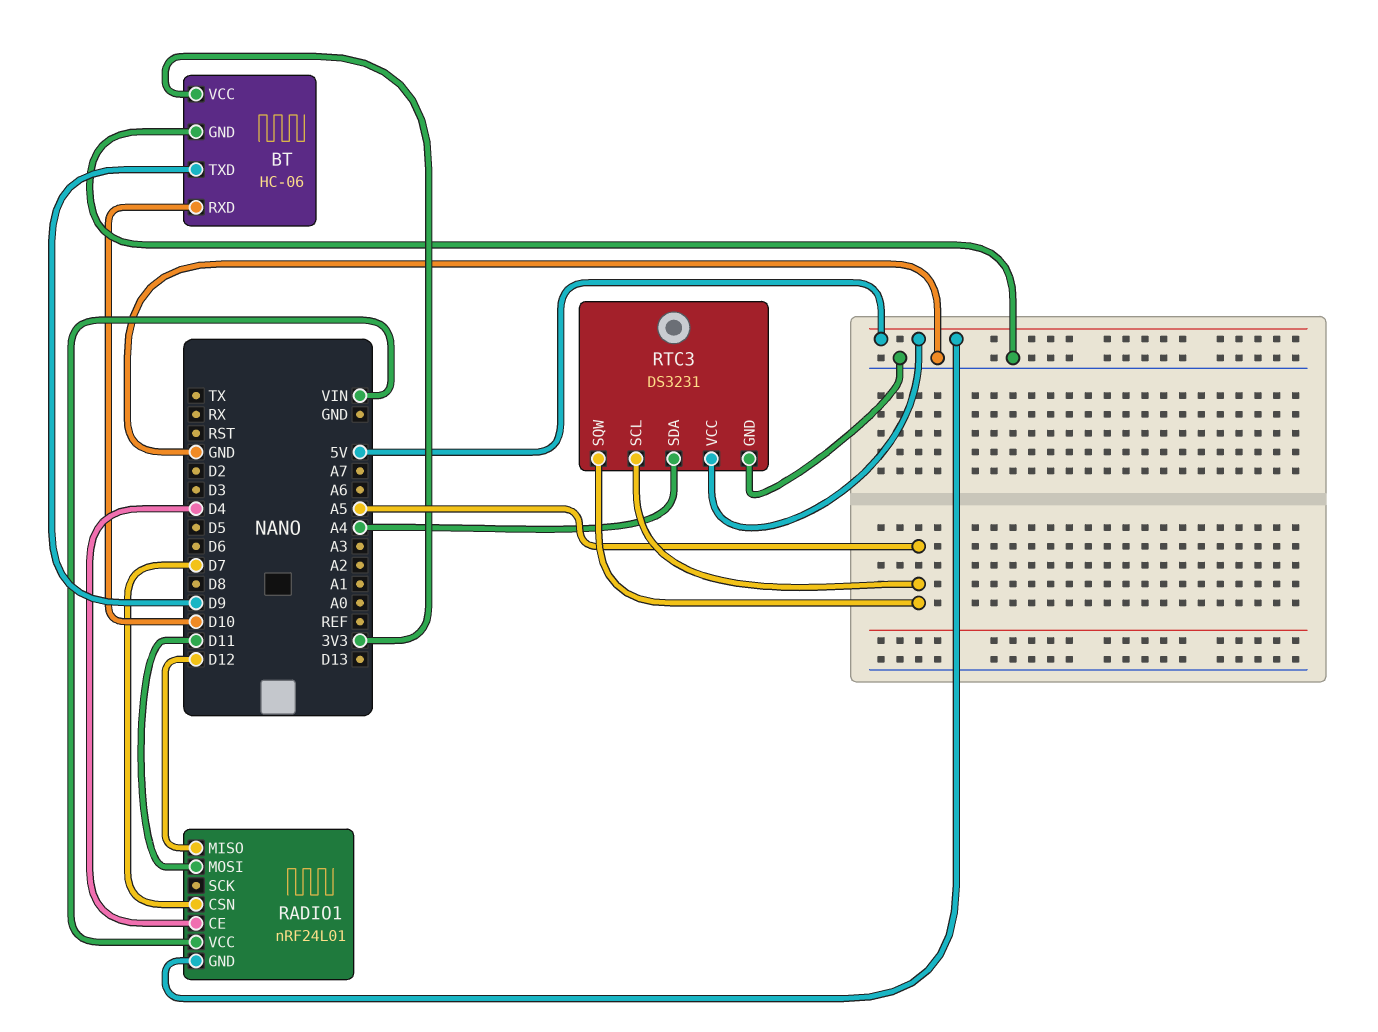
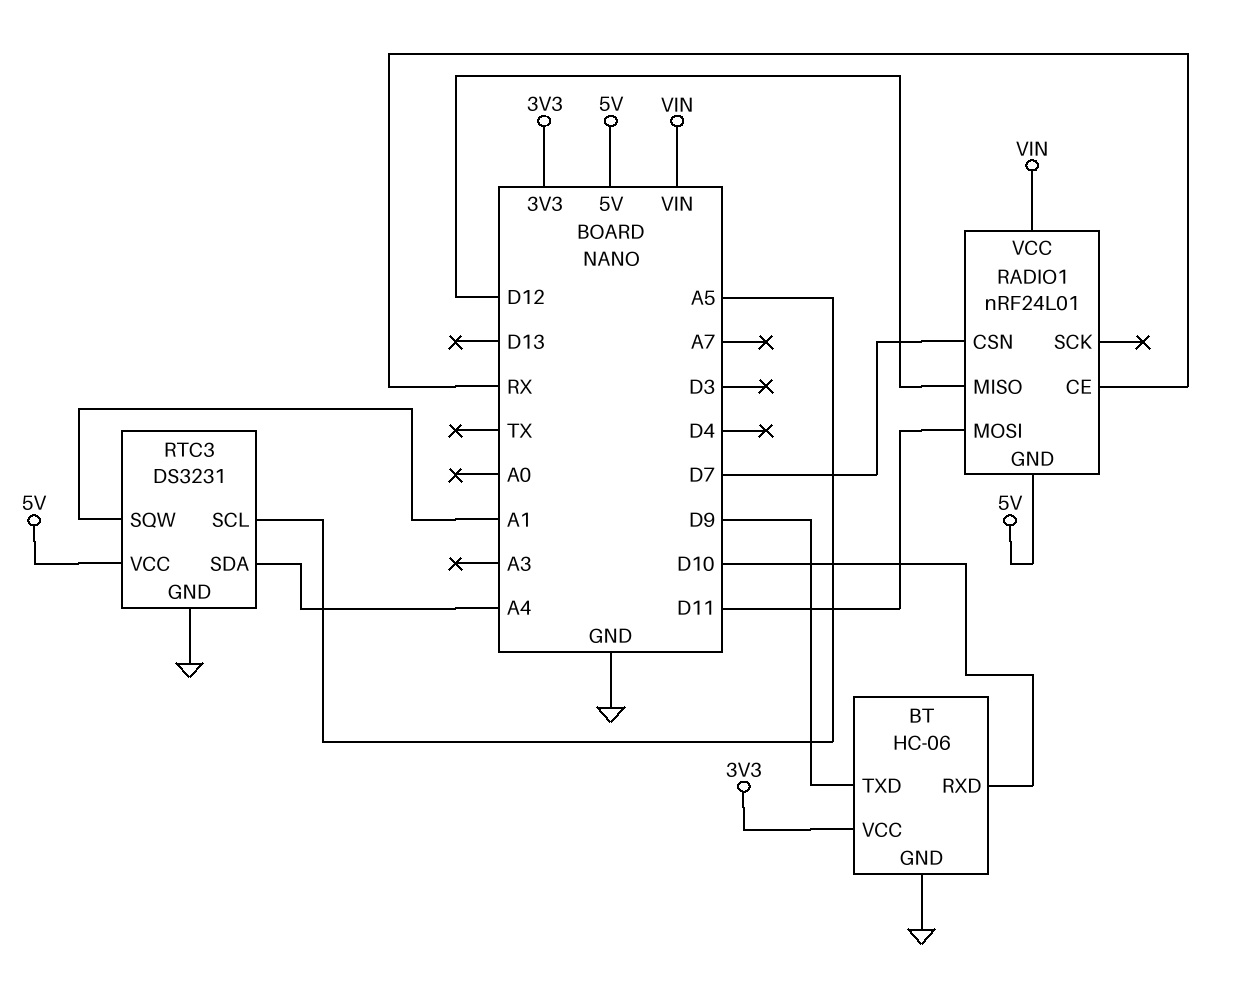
RADIO1 pin CE: D4 -> RX
RTC3 pin SQW: A5 -> A1

